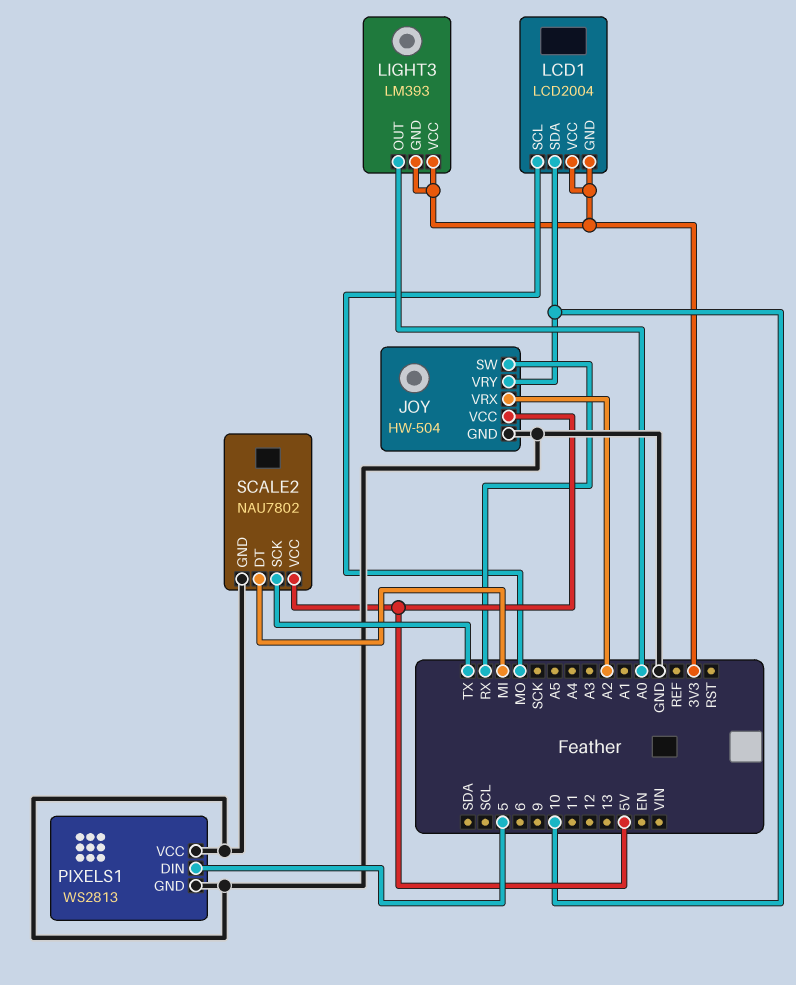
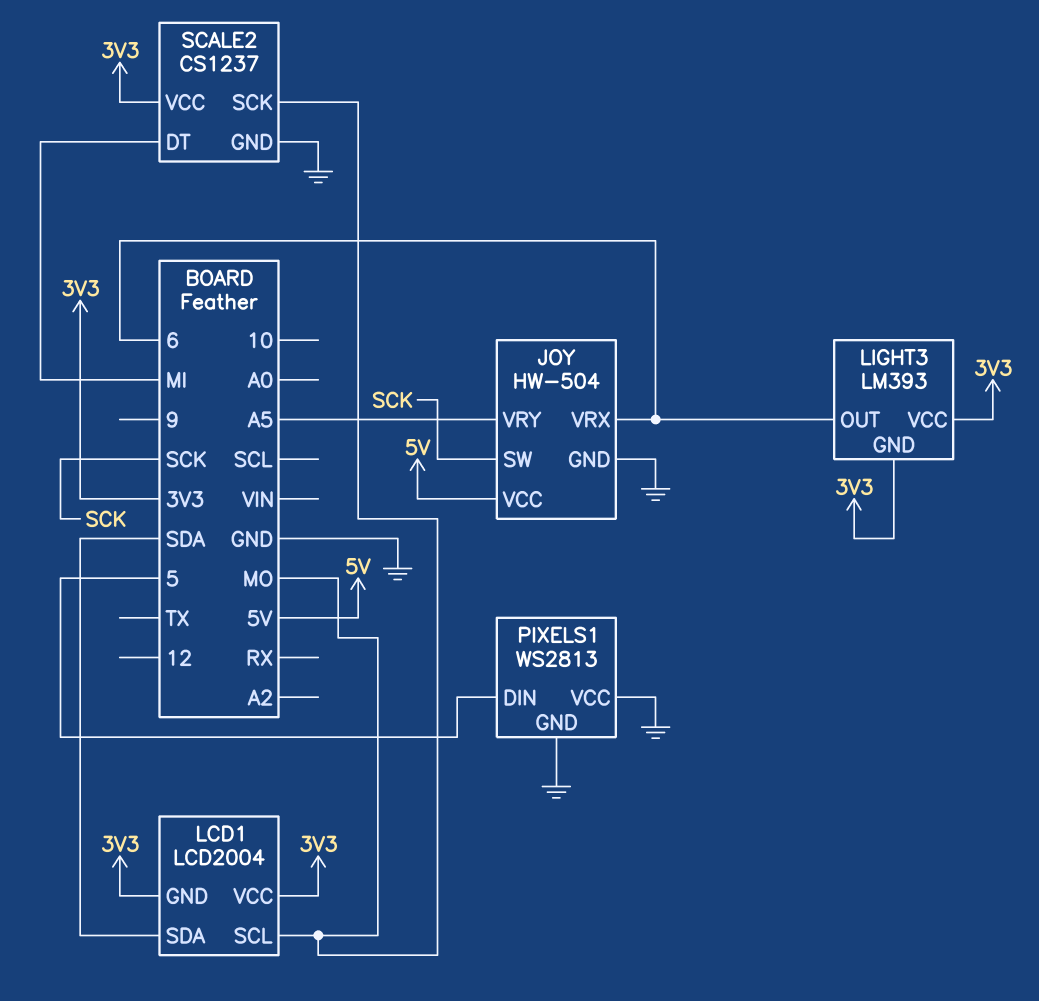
JOY pin SW: RX -> SCK
JOY pin VRX: A2 -> 6
JOY pin VRY: 10 -> A5
LCD1 pin SDA: 10 -> SDA
LIGHT3 pin OUT: A0 -> 6
SCALE2: NAU7802 -> CS1237
SCALE2 pin SCK: TX -> MO
SCALE2 pin VCC: 5V -> 3V3

